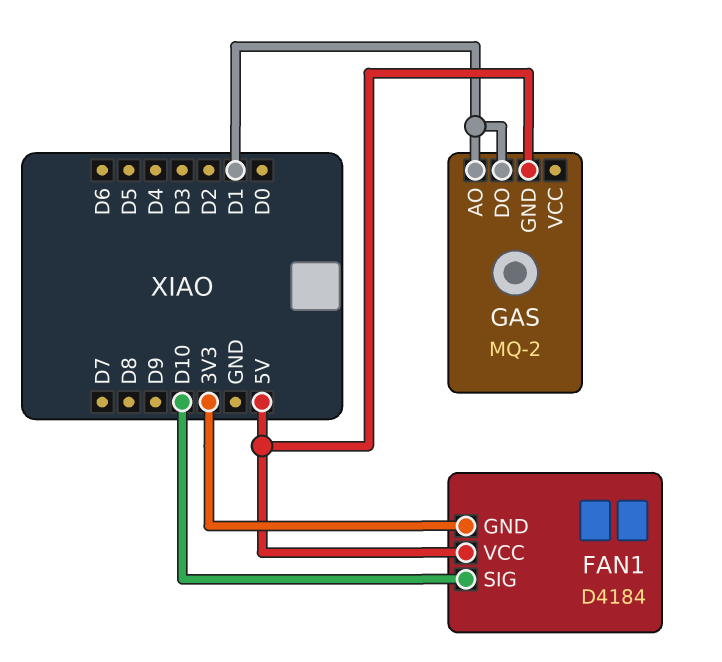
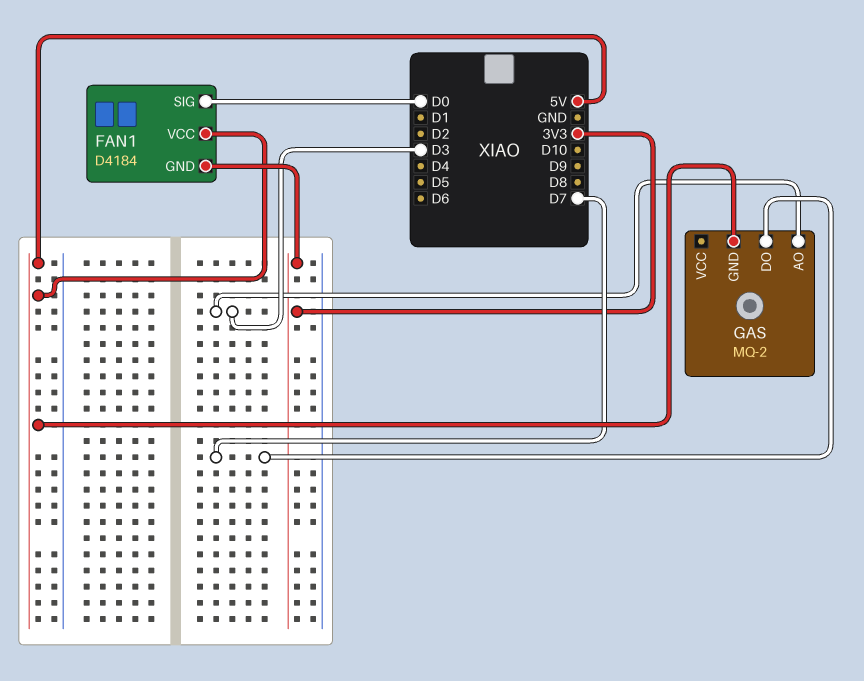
FAN1 pin SIG: D10 -> D0
GAS pin AO: D1 -> D3
GAS pin DO: D1 -> D7

